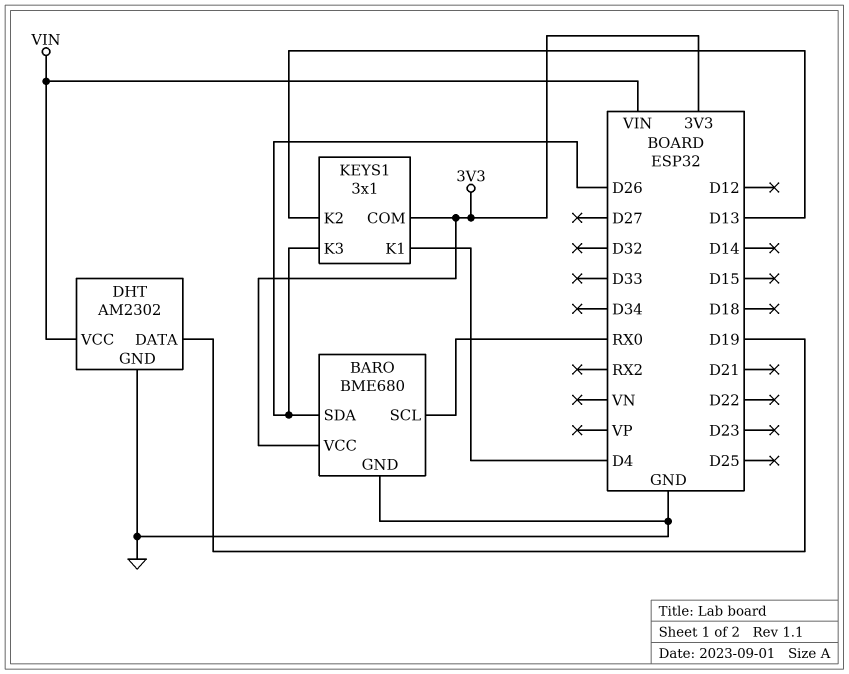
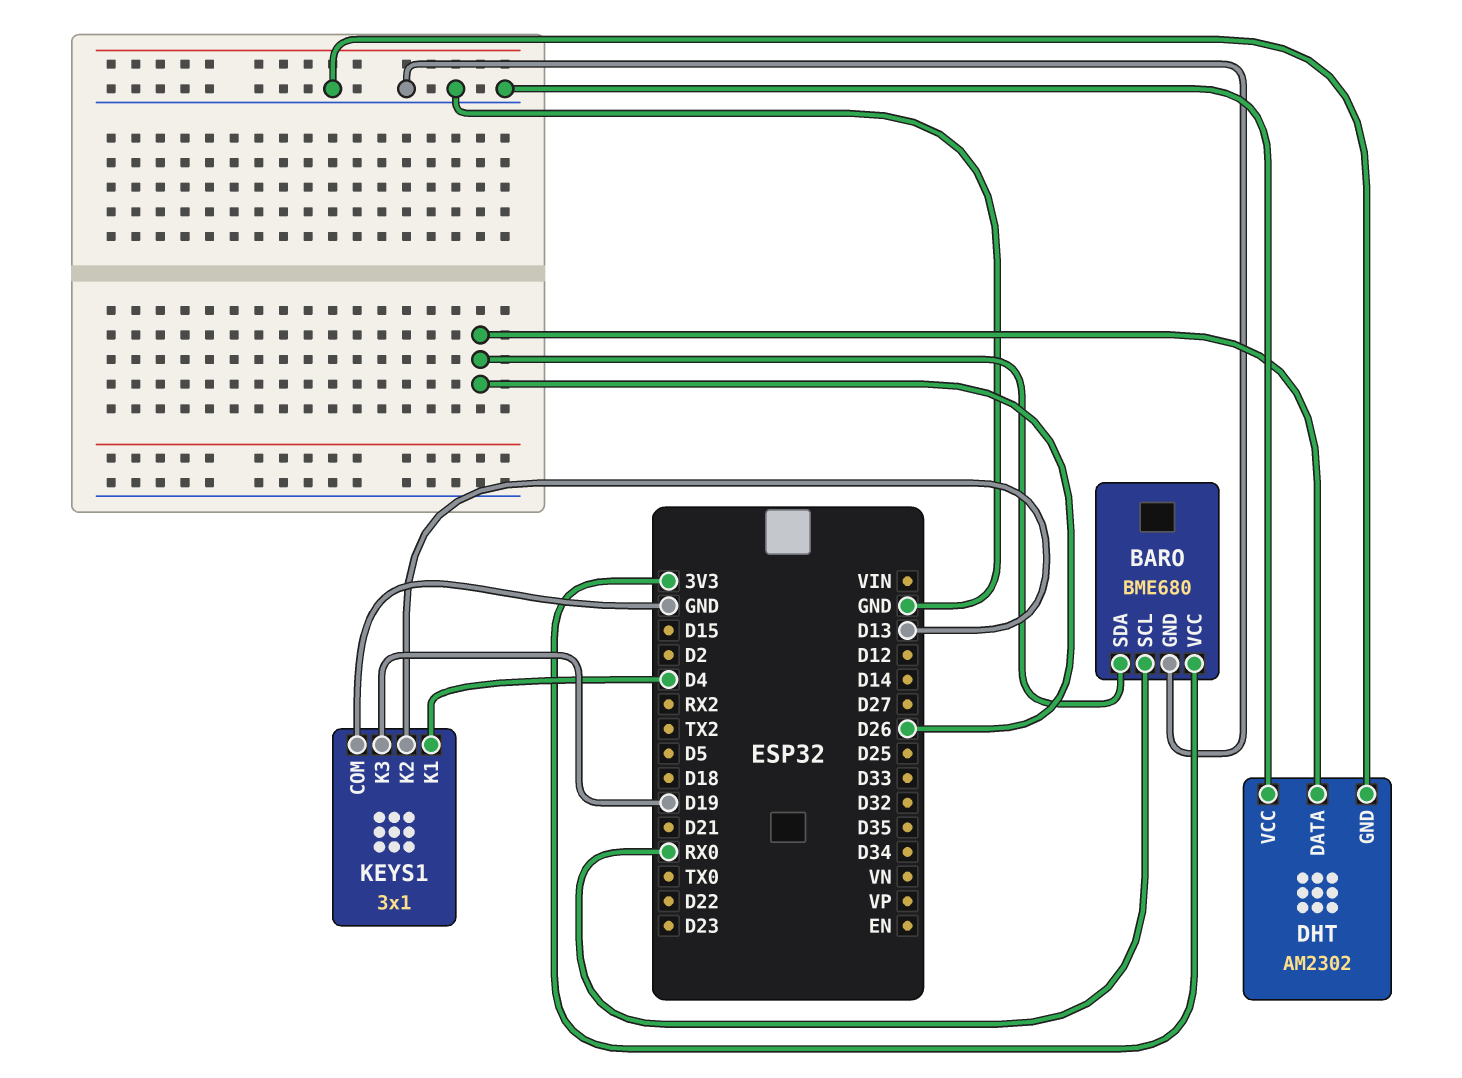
DHT pin DATA: D19 -> D26
DHT pin VCC: VIN -> GND
KEYS1 pin COM: 3V3 -> GND
KEYS1 pin K3: D26 -> D19

